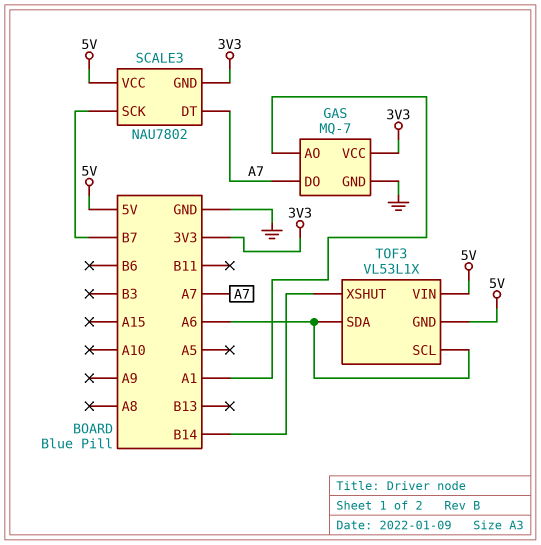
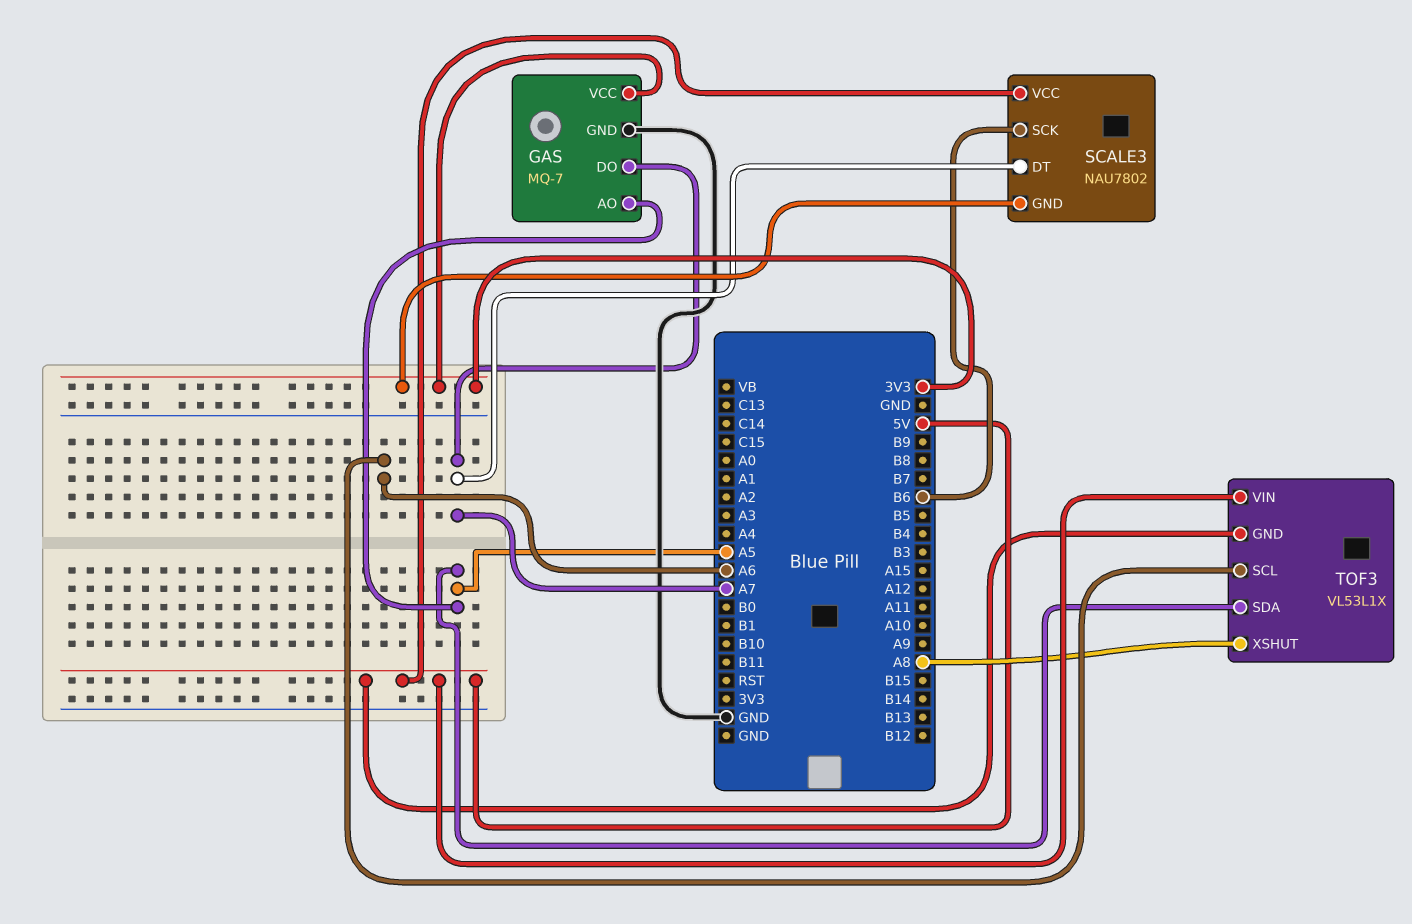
GAS pin AO: A1 -> A5
SCALE3 pin SCK: B7 -> B6
TOF3 pin SDA: A6 -> A5
TOF3 pin XSHUT: B14 -> A8

